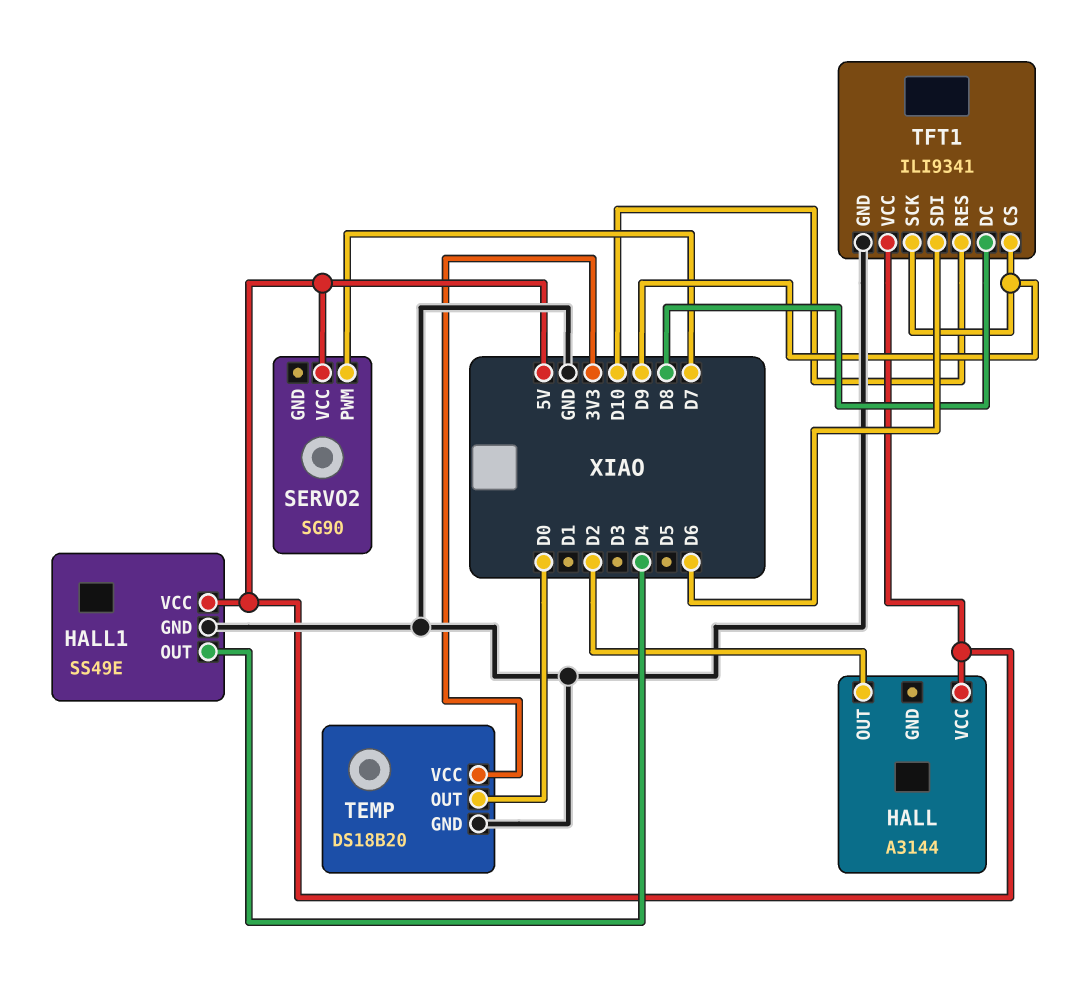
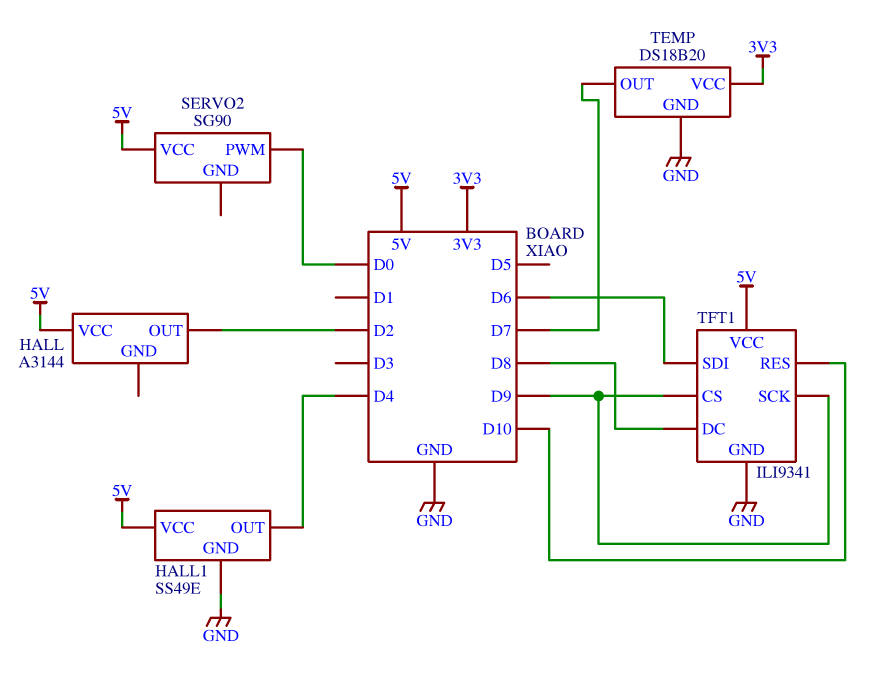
SERVO2 pin PWM: D7 -> D0
TEMP pin OUT: D0 -> D7

